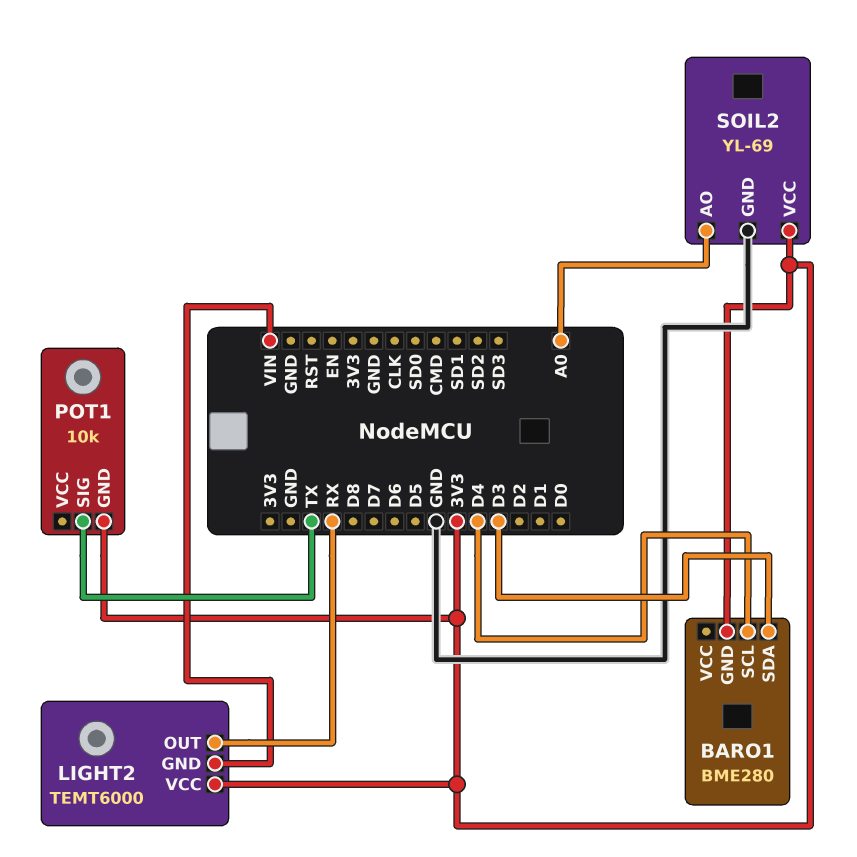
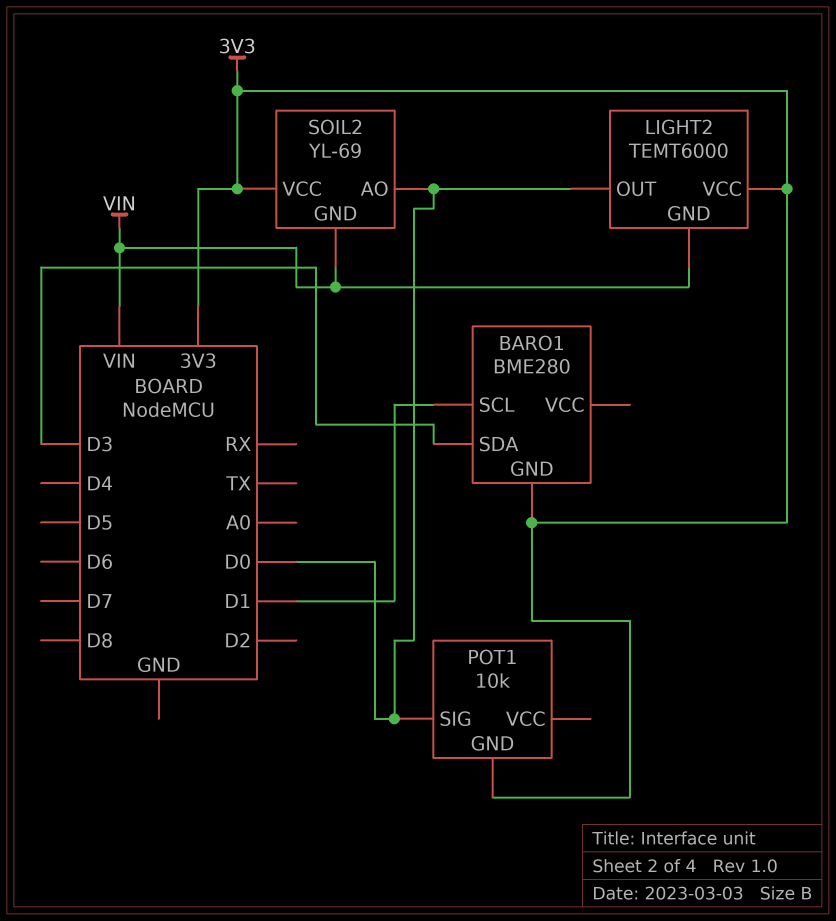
BARO1 pin SCL: D4 -> D1
LIGHT2 pin OUT: RX -> D0
POT1 pin SIG: TX -> D0
SOIL2 pin AO: A0 -> D0
SOIL2 pin GND: GND -> VIN

